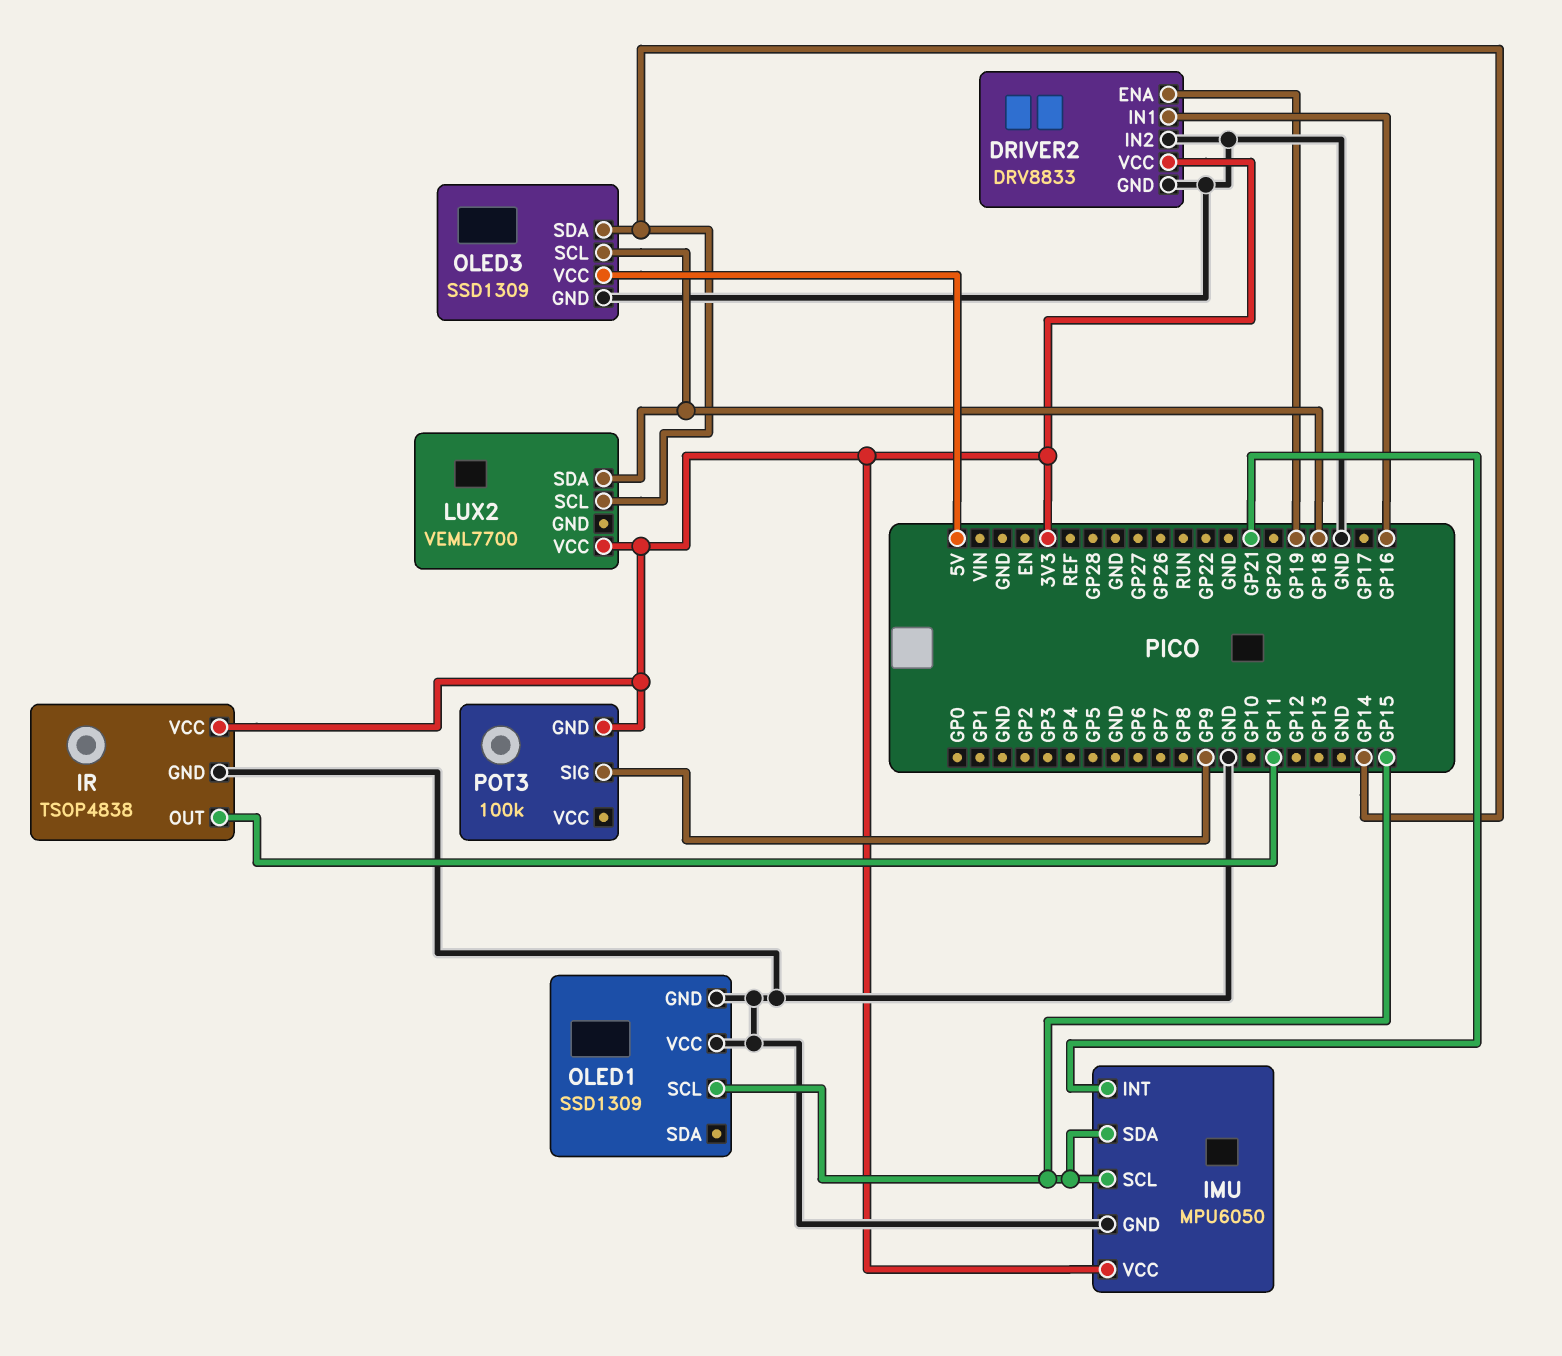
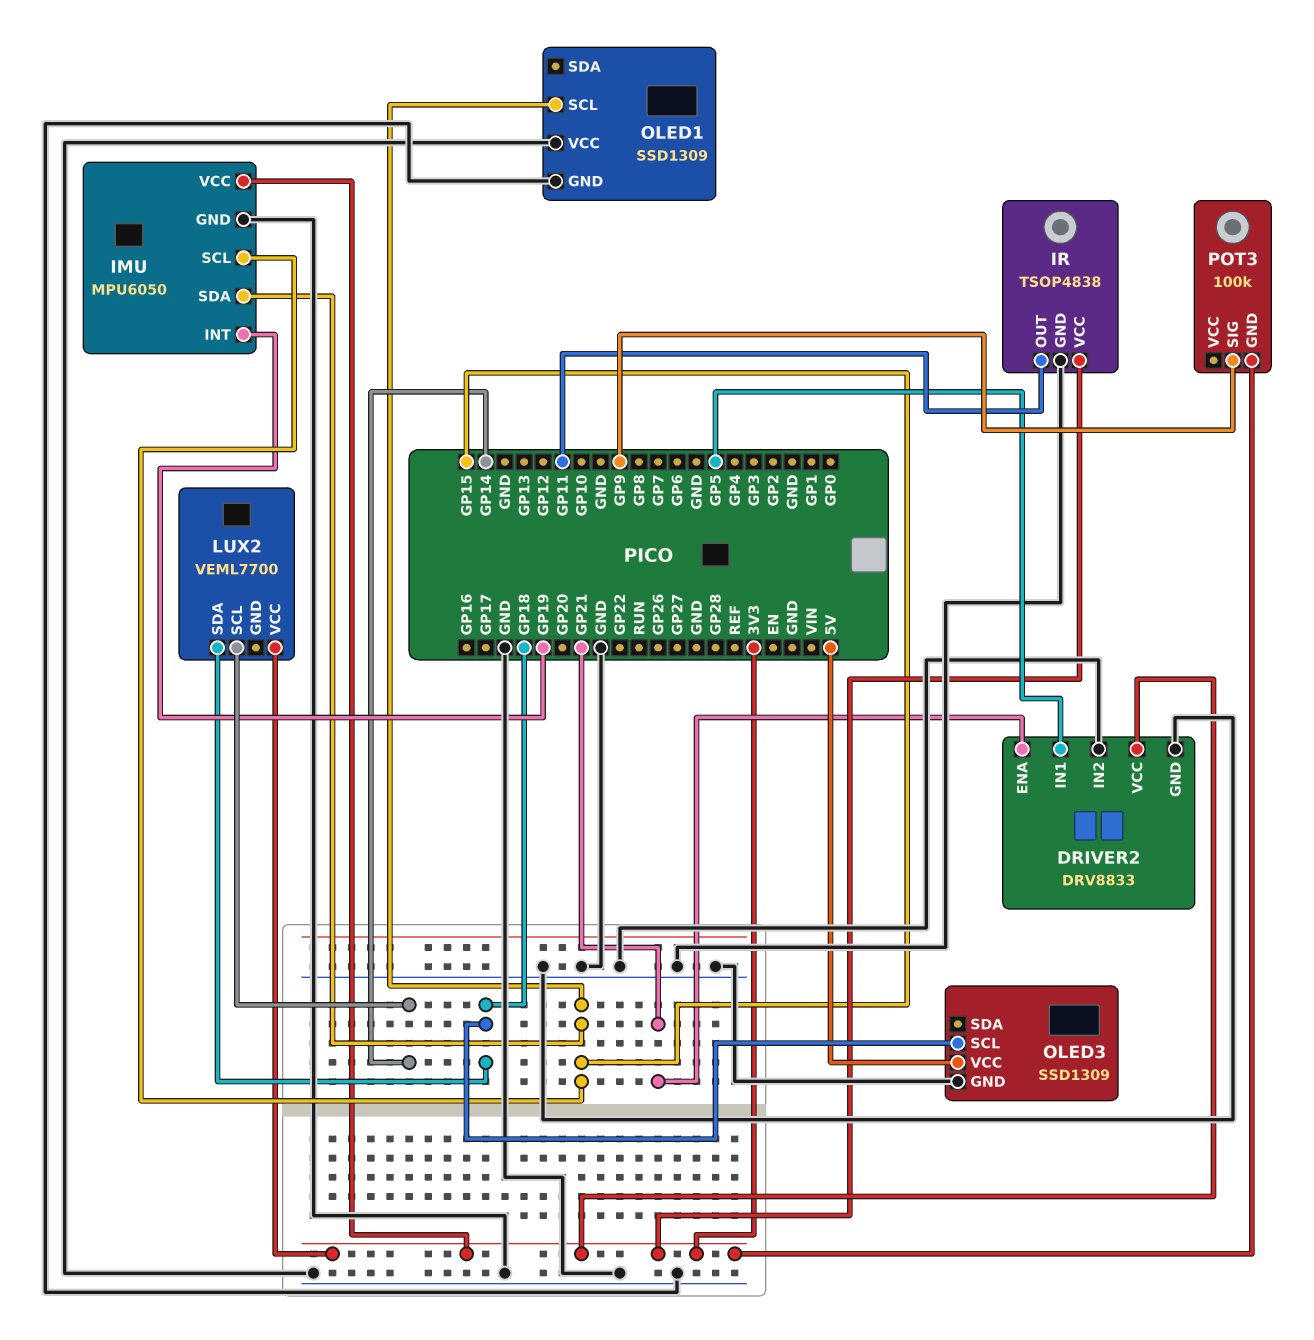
DRIVER2 pin ENA: GP19 -> GP21
DRIVER2 pin IN1: GP16 -> GP5
IMU pin INT: GP21 -> GP19
OLED3 pin SDA: GP14 -> none

